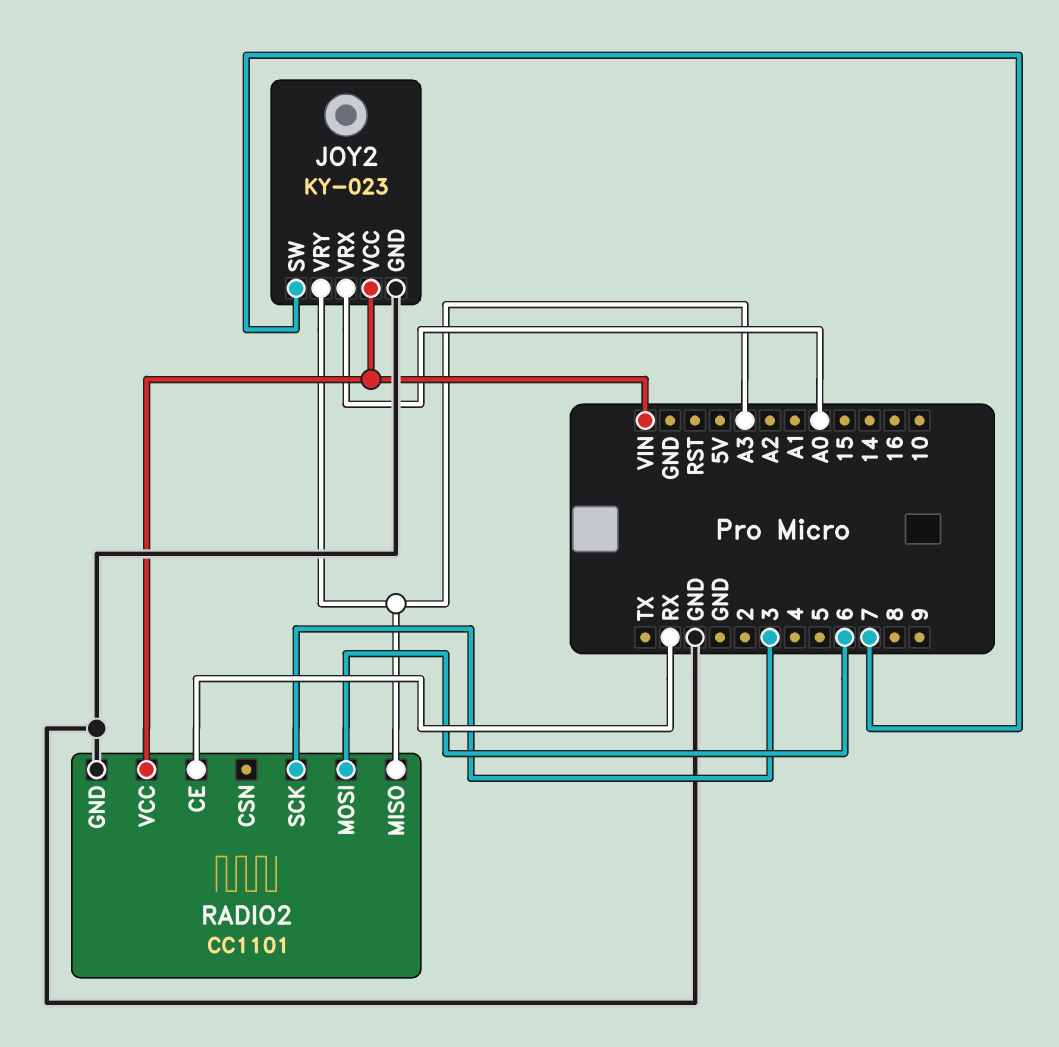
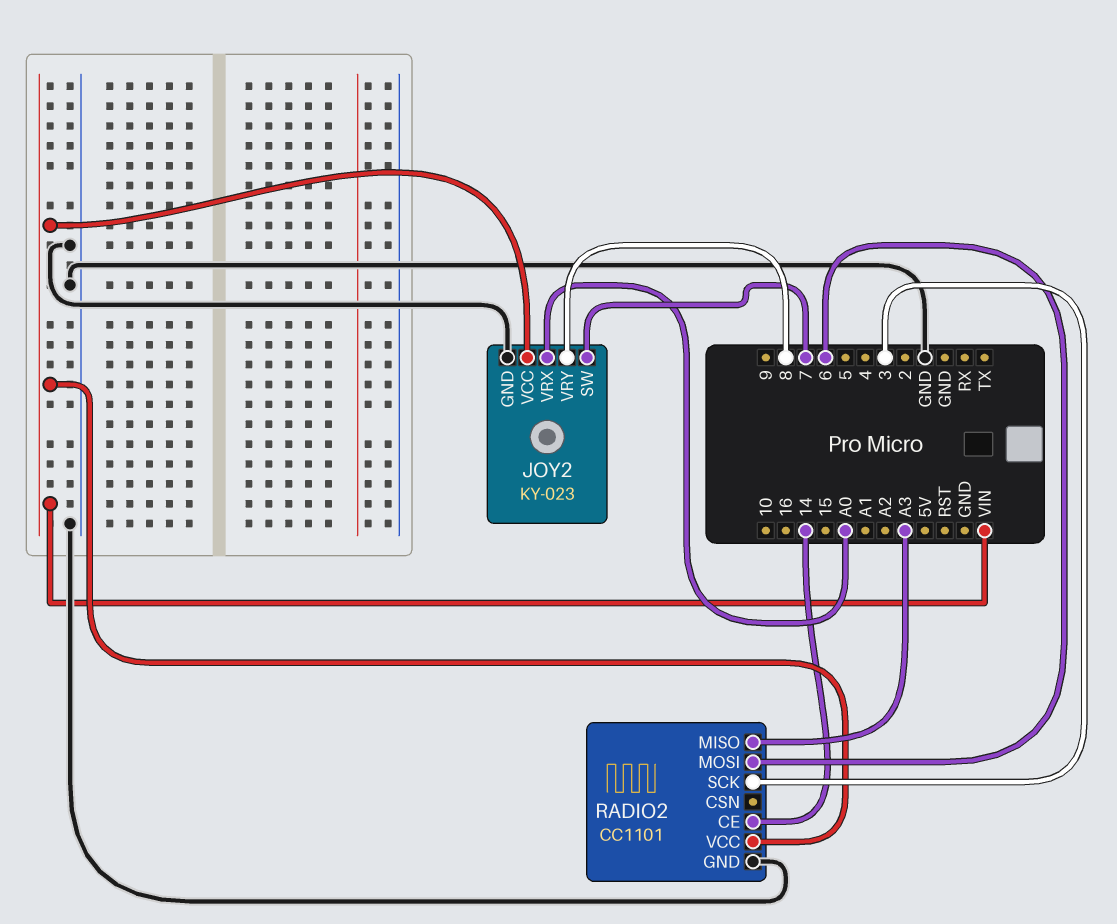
JOY2 pin VRY: A3 -> 8
RADIO2 pin CE: RX -> 14

